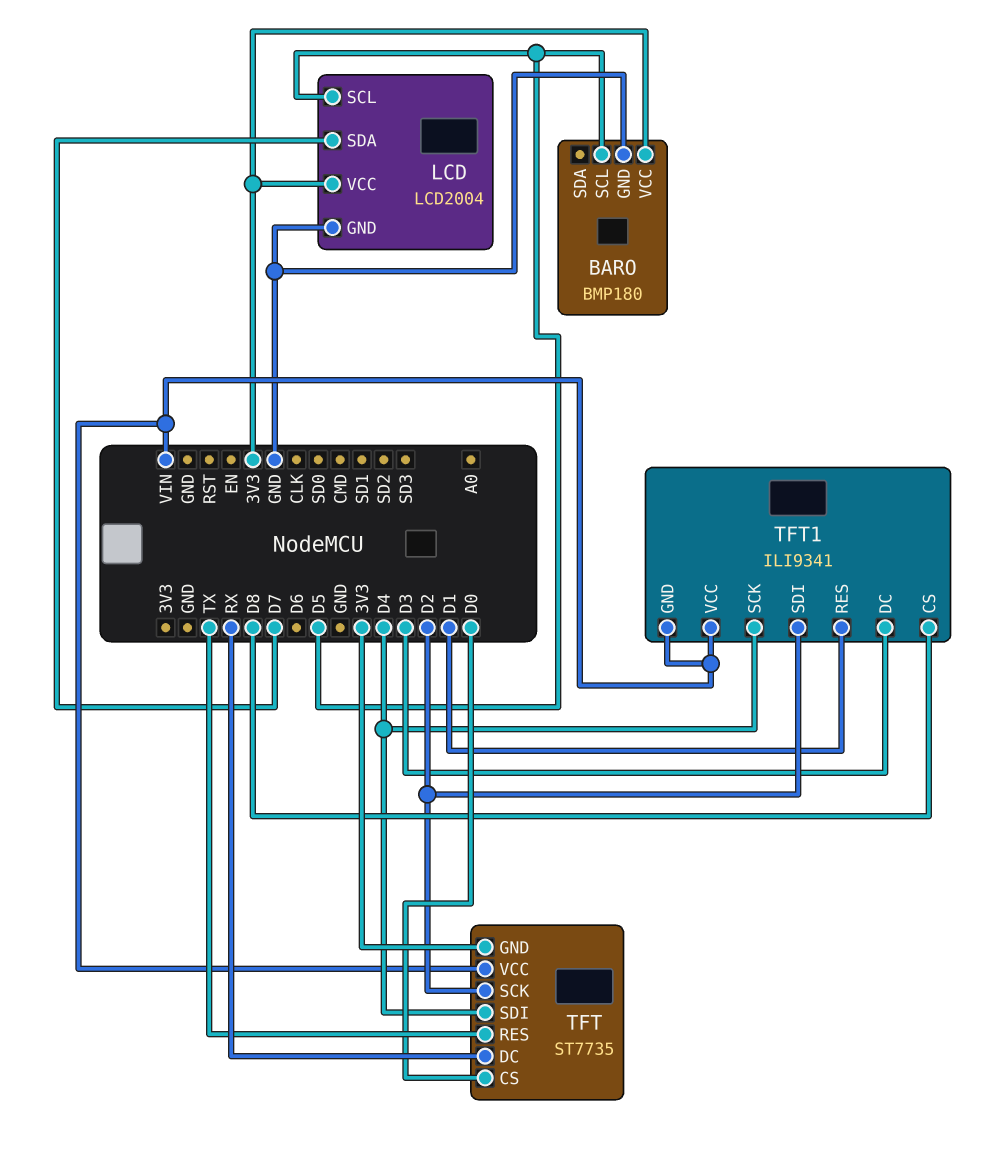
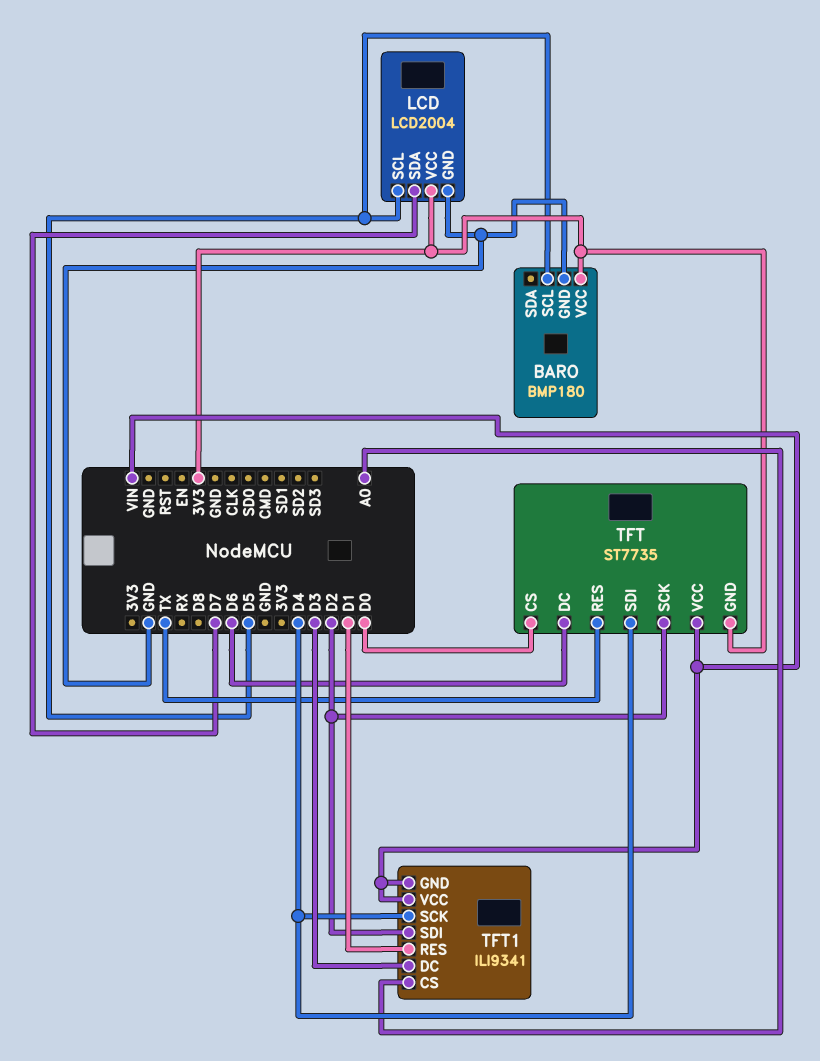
TFT pin DC: RX -> D6
TFT1 pin CS: D8 -> A0

